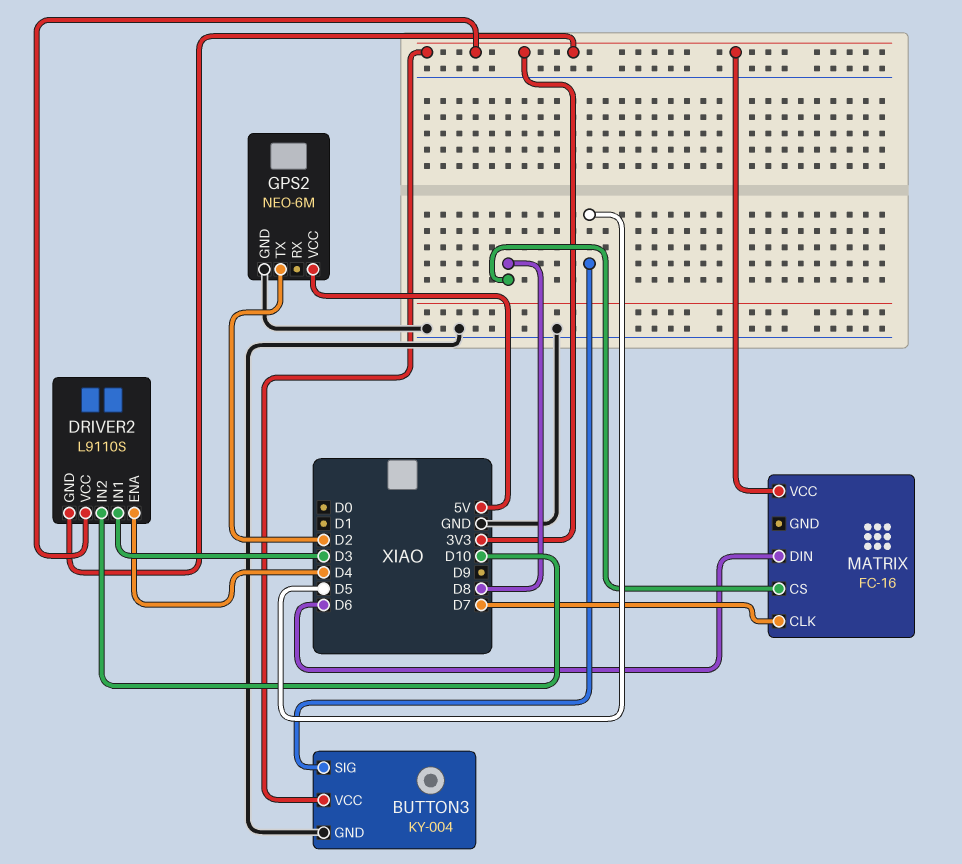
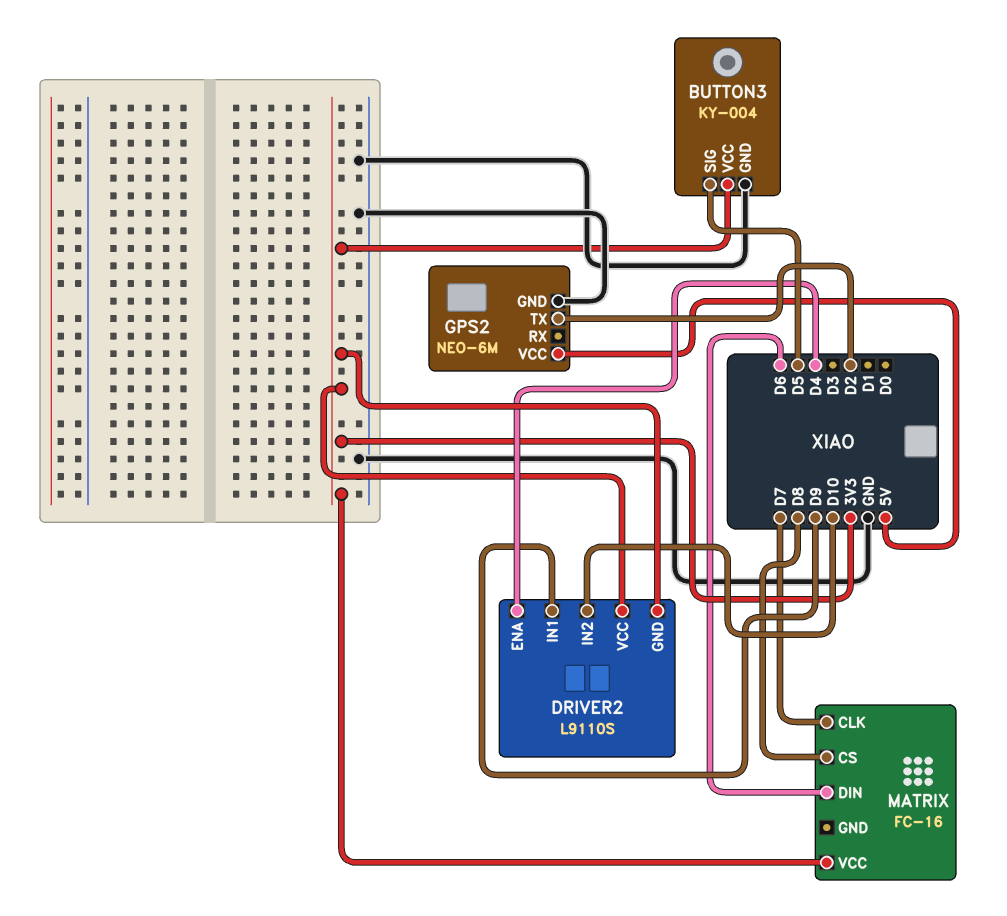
DRIVER2 pin IN1: D3 -> D9

